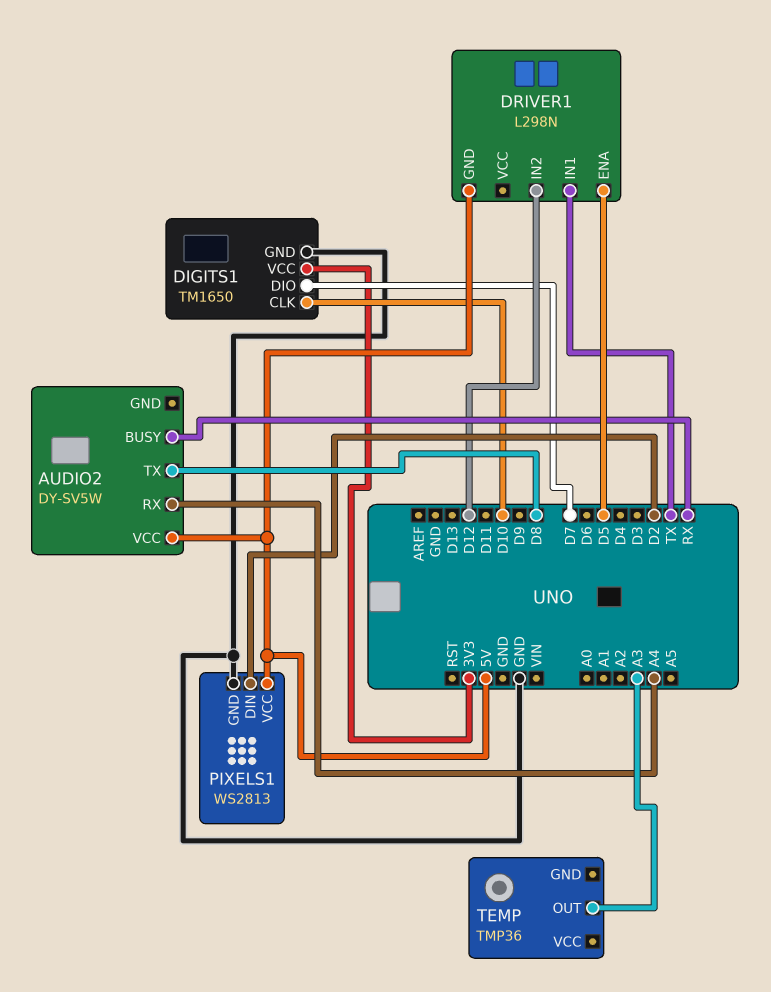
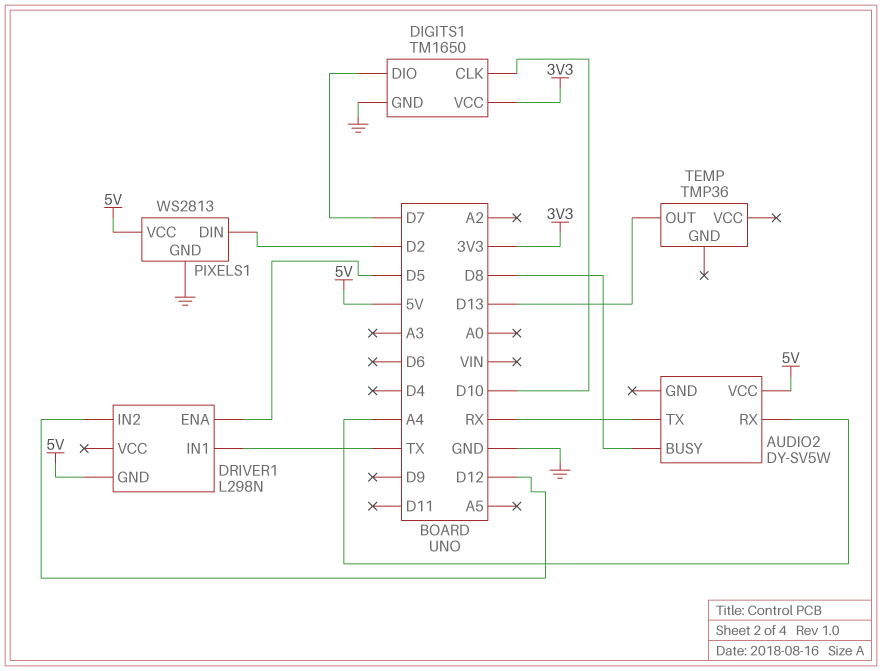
AUDIO2 pin BUSY: RX -> D8
AUDIO2 pin TX: D8 -> RX
TEMP pin OUT: A3 -> D13

